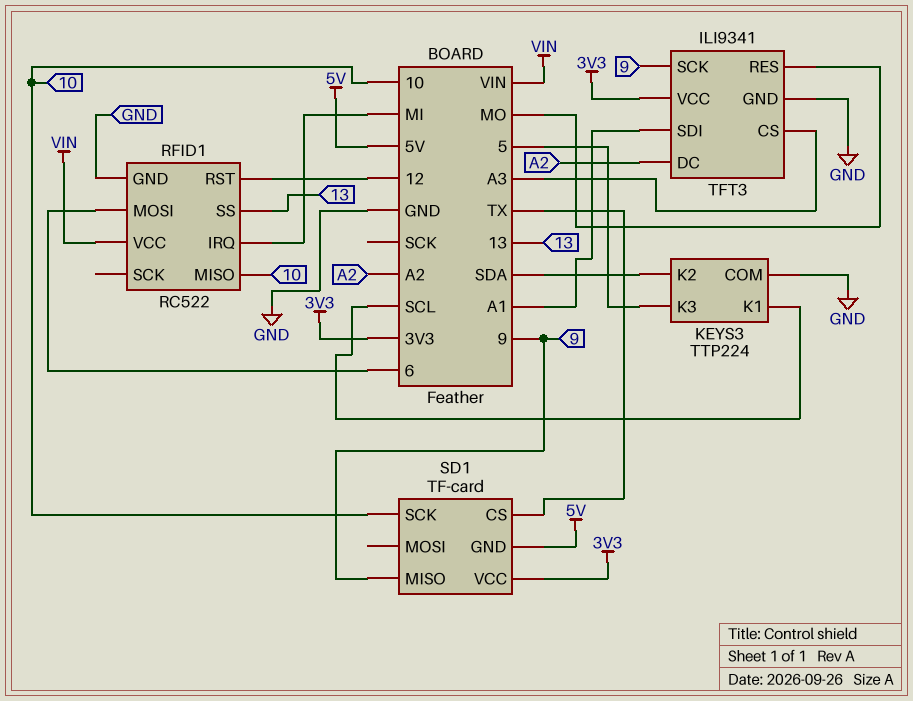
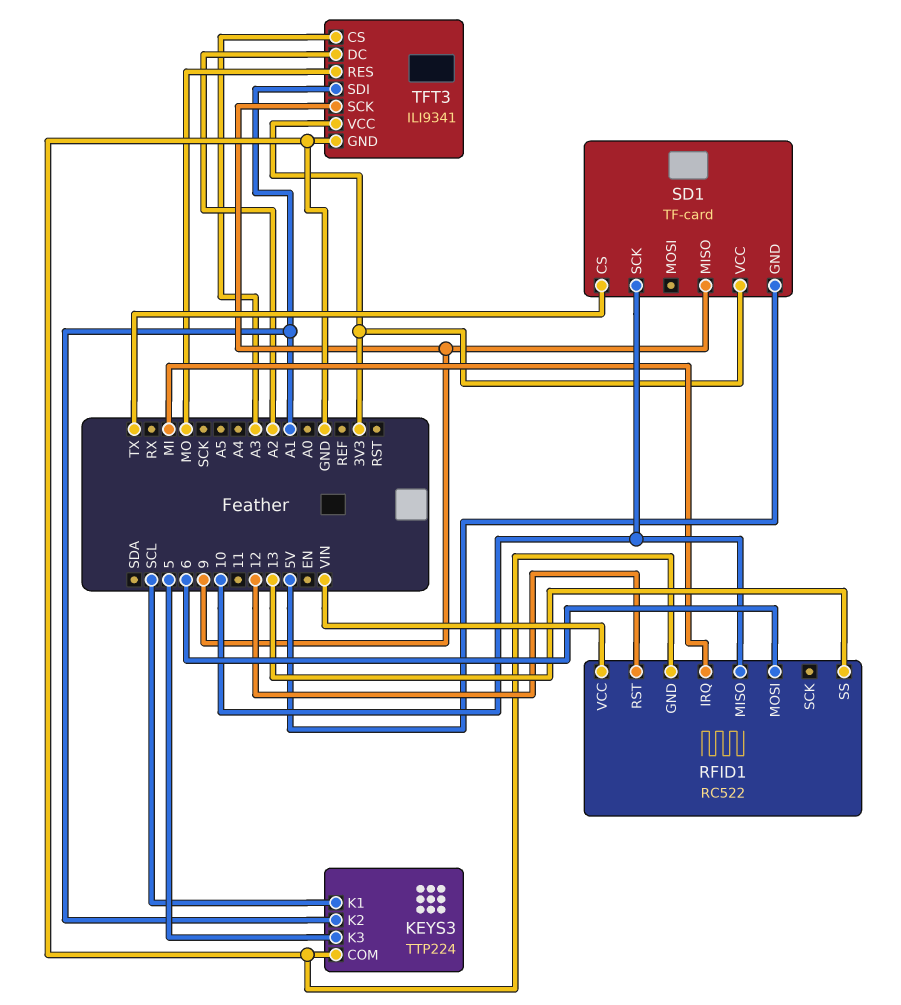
KEYS3 pin K2: SDA -> A1

